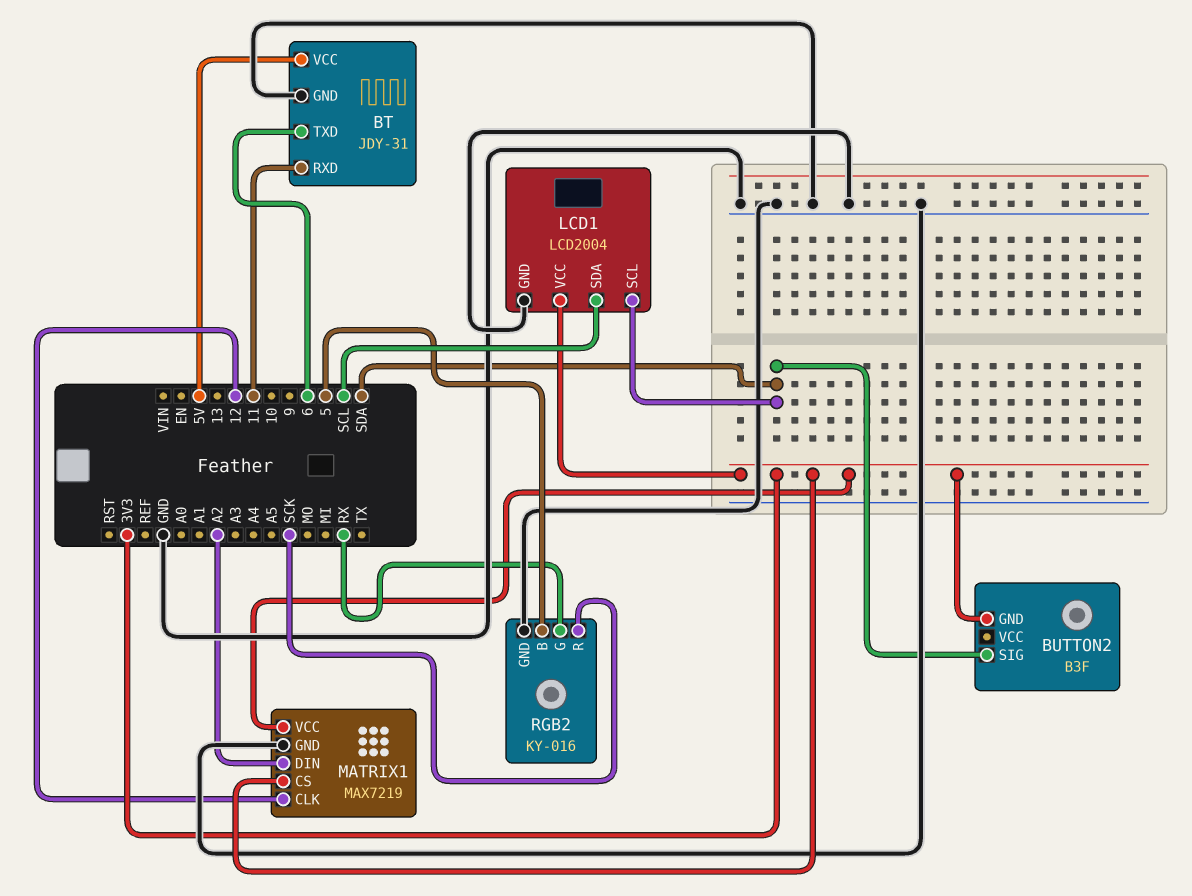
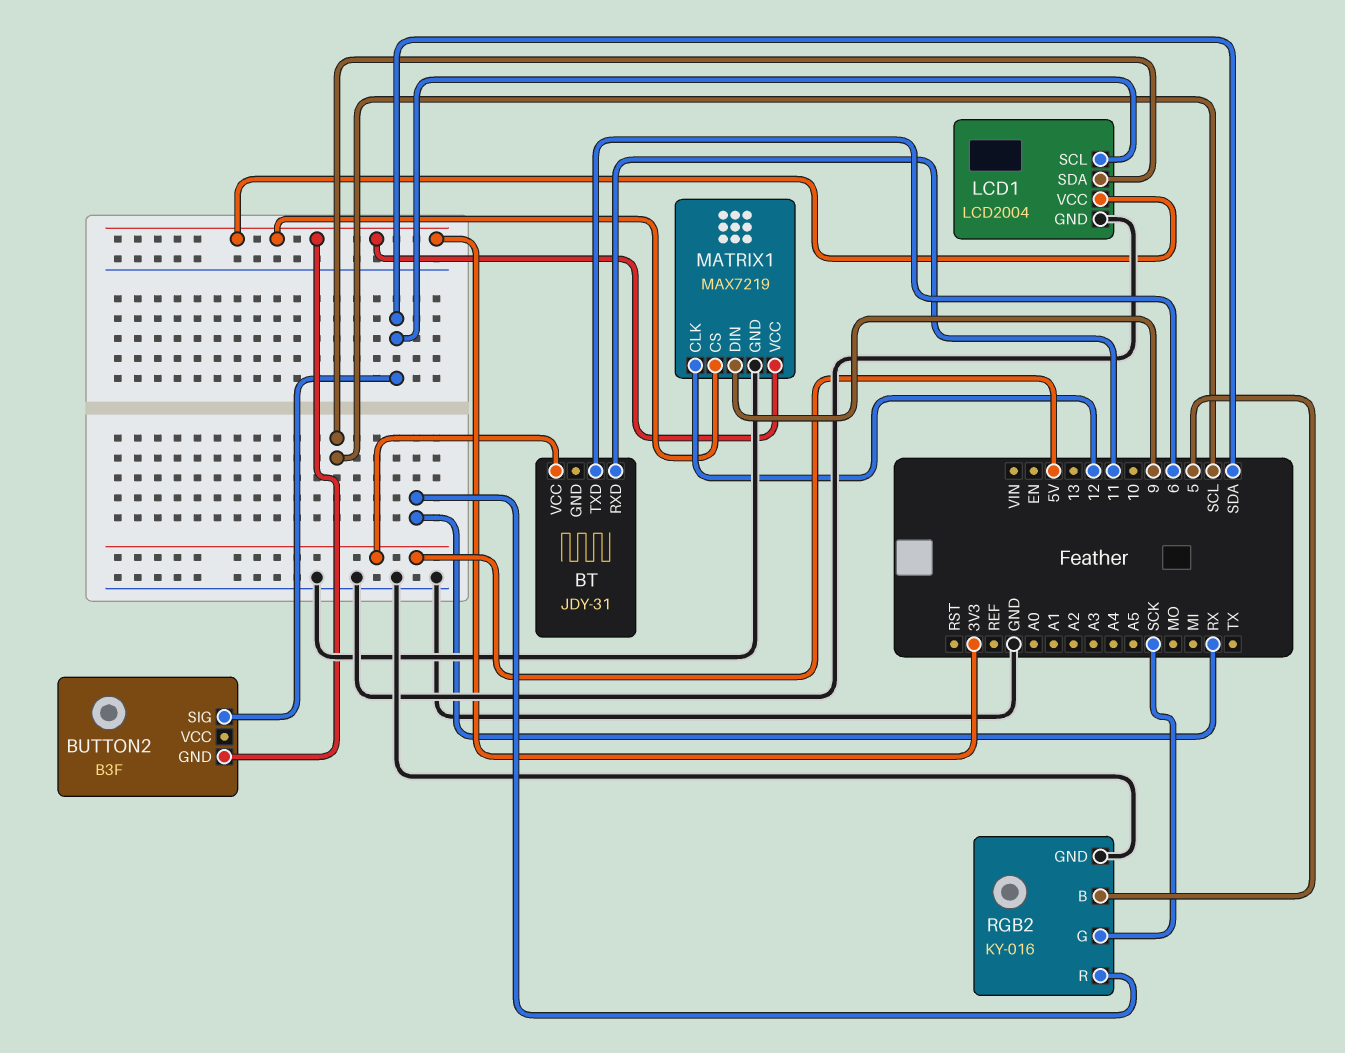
BT pin GND: GND -> none
MATRIX1 pin DIN: A2 -> 9
RGB2 pin G: RX -> SCK
RGB2 pin R: SCK -> RX

